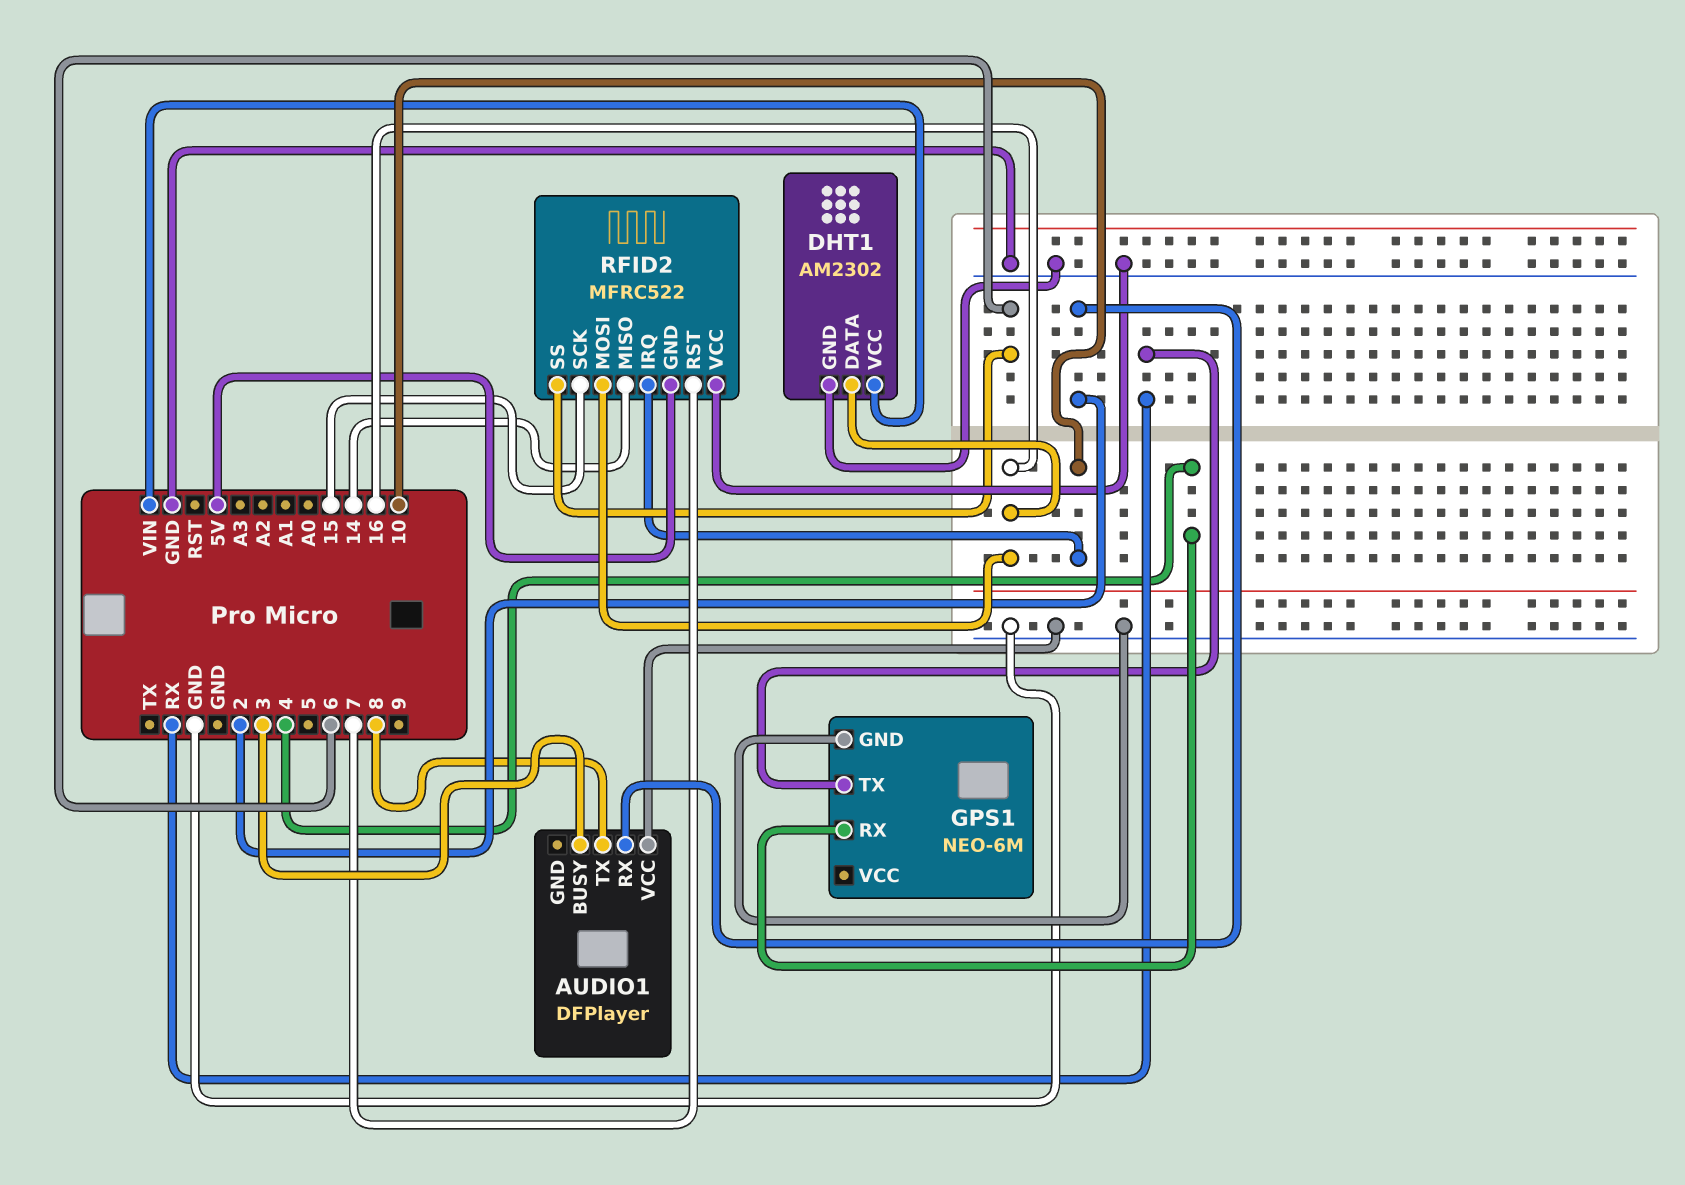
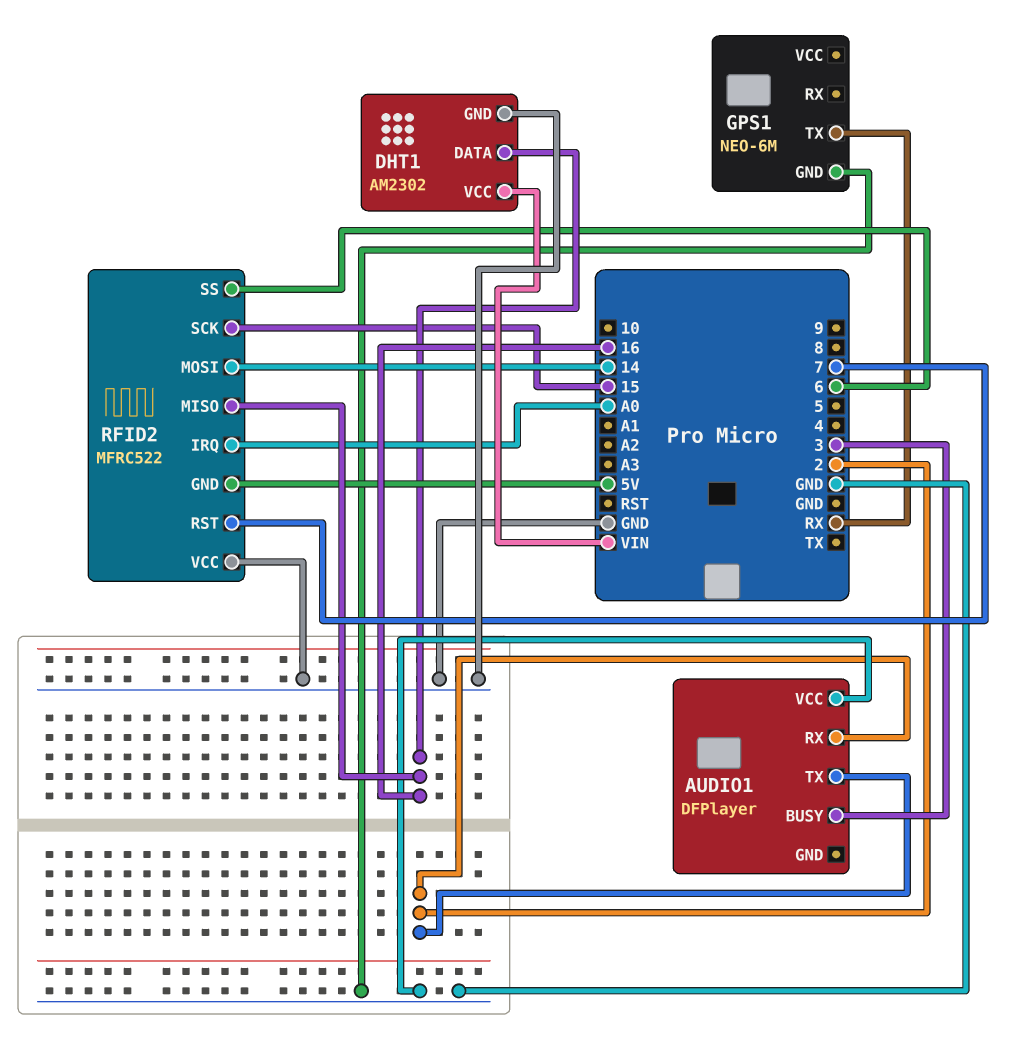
AUDIO1 pin TX: 8 -> 2
GPS1 pin RX: 4 -> none
RFID2 pin IRQ: 10 -> A0
RFID2 pin MISO: 14 -> 16
RFID2 pin MOSI: 16 -> 14

